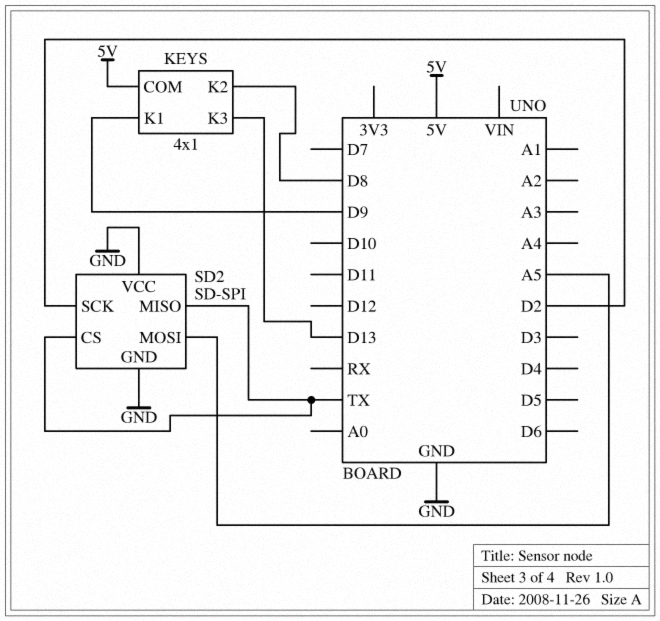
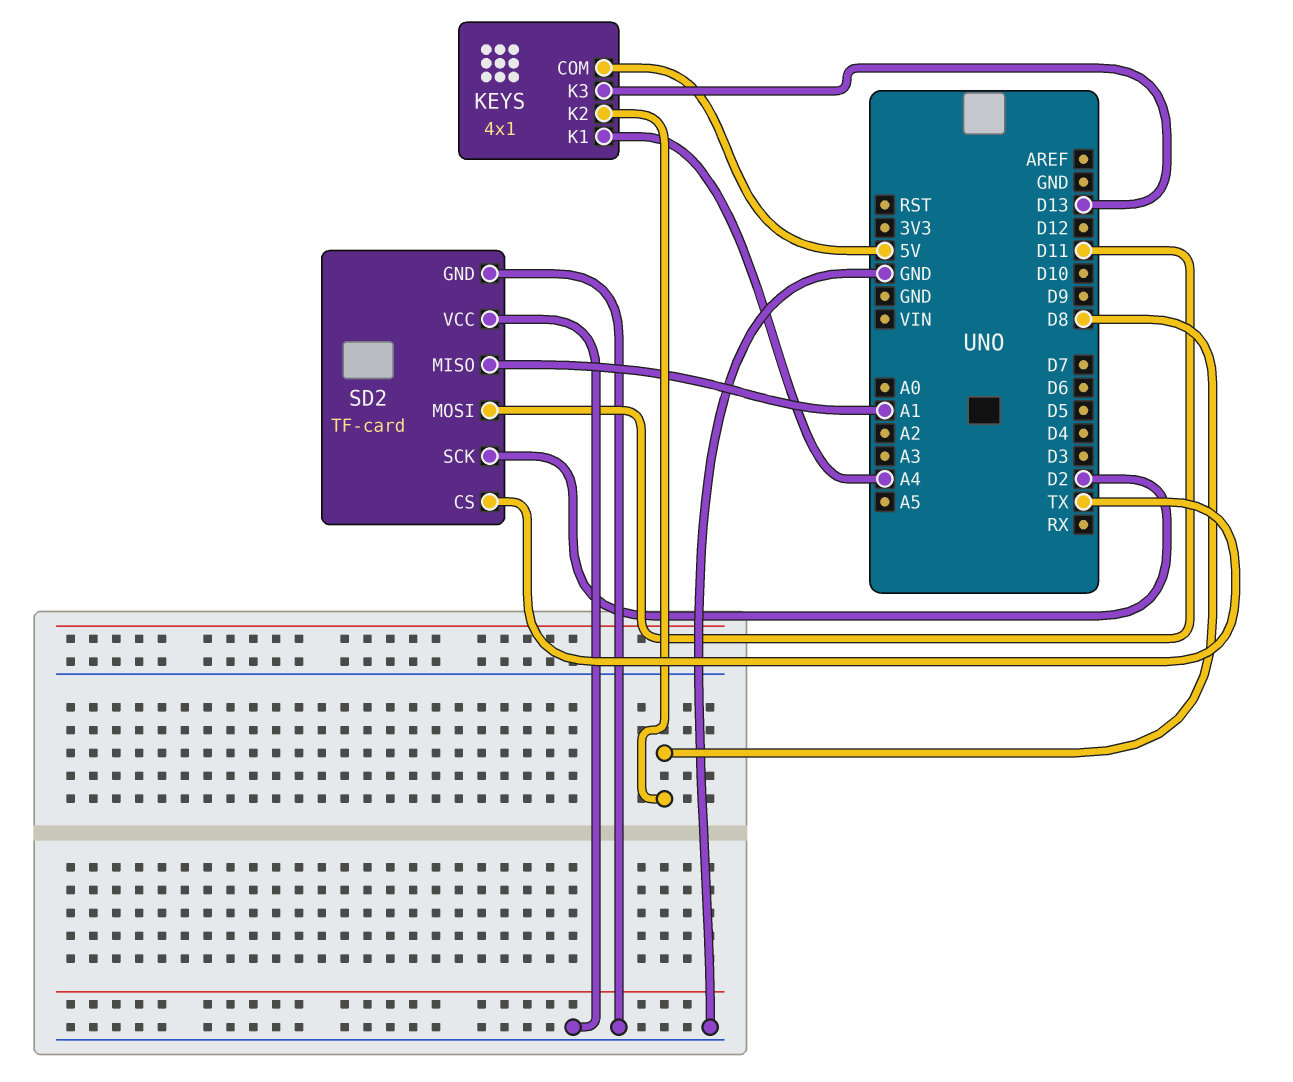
KEYS pin K1: D9 -> A4
SD2: SD-SPI -> TF-card
SD2 pin MISO: TX -> A1
SD2 pin MOSI: A5 -> D11

